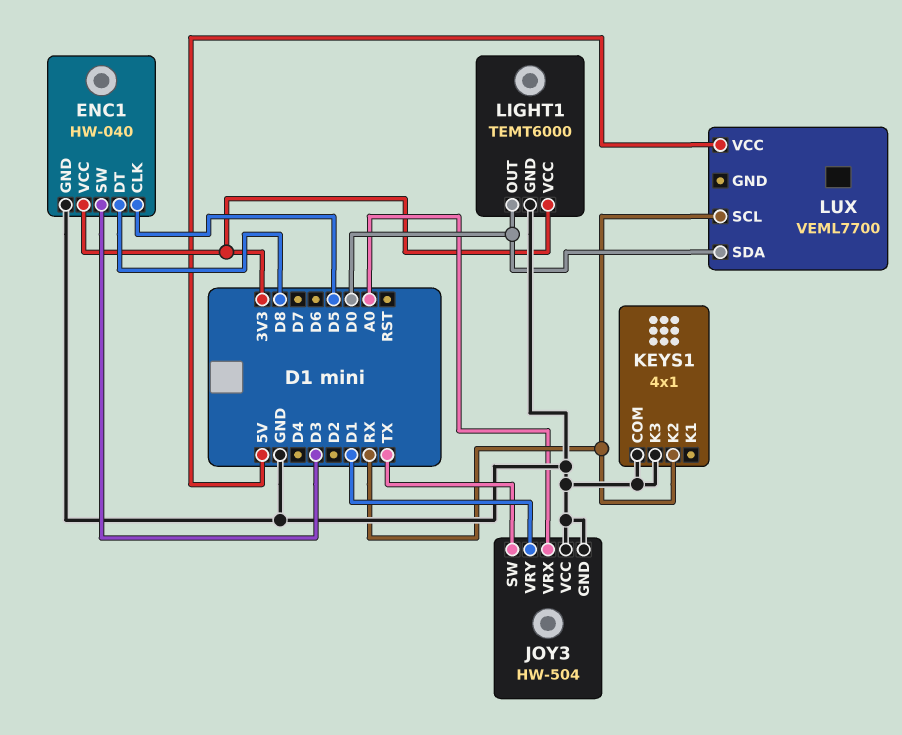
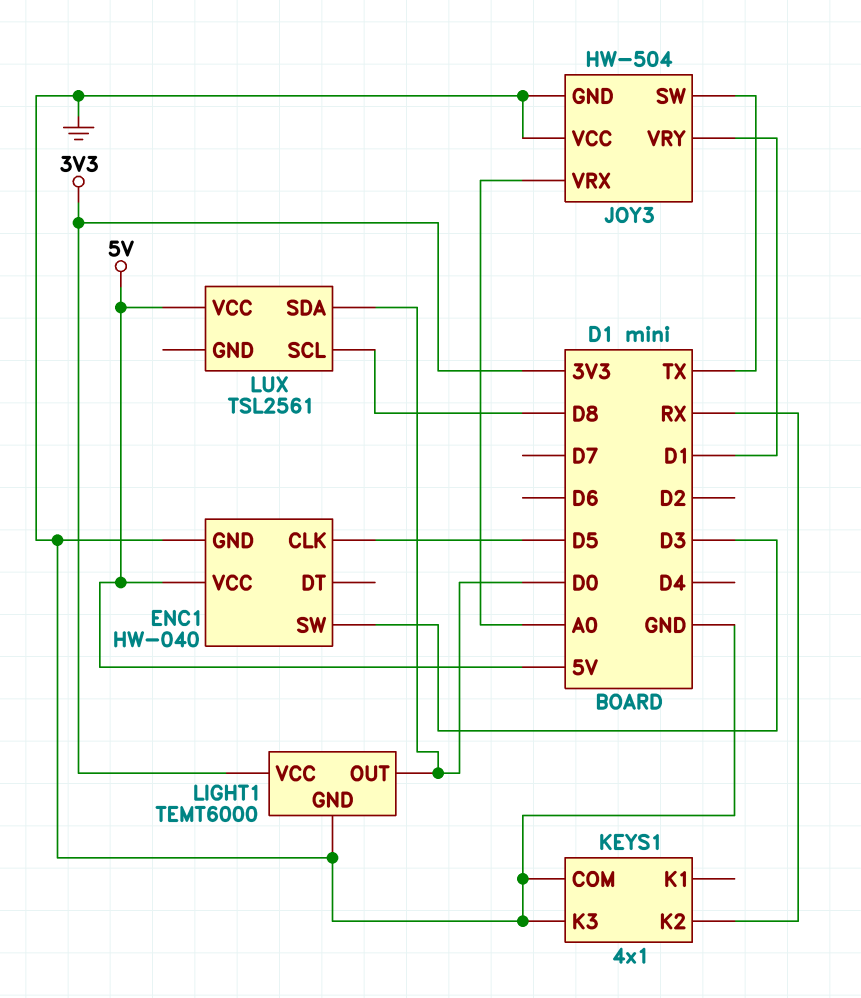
ENC1 pin DT: D8 -> none
ENC1 pin VCC: 3V3 -> 5V
LUX: VEML7700 -> TSL2561
LUX pin SCL: RX -> D8

